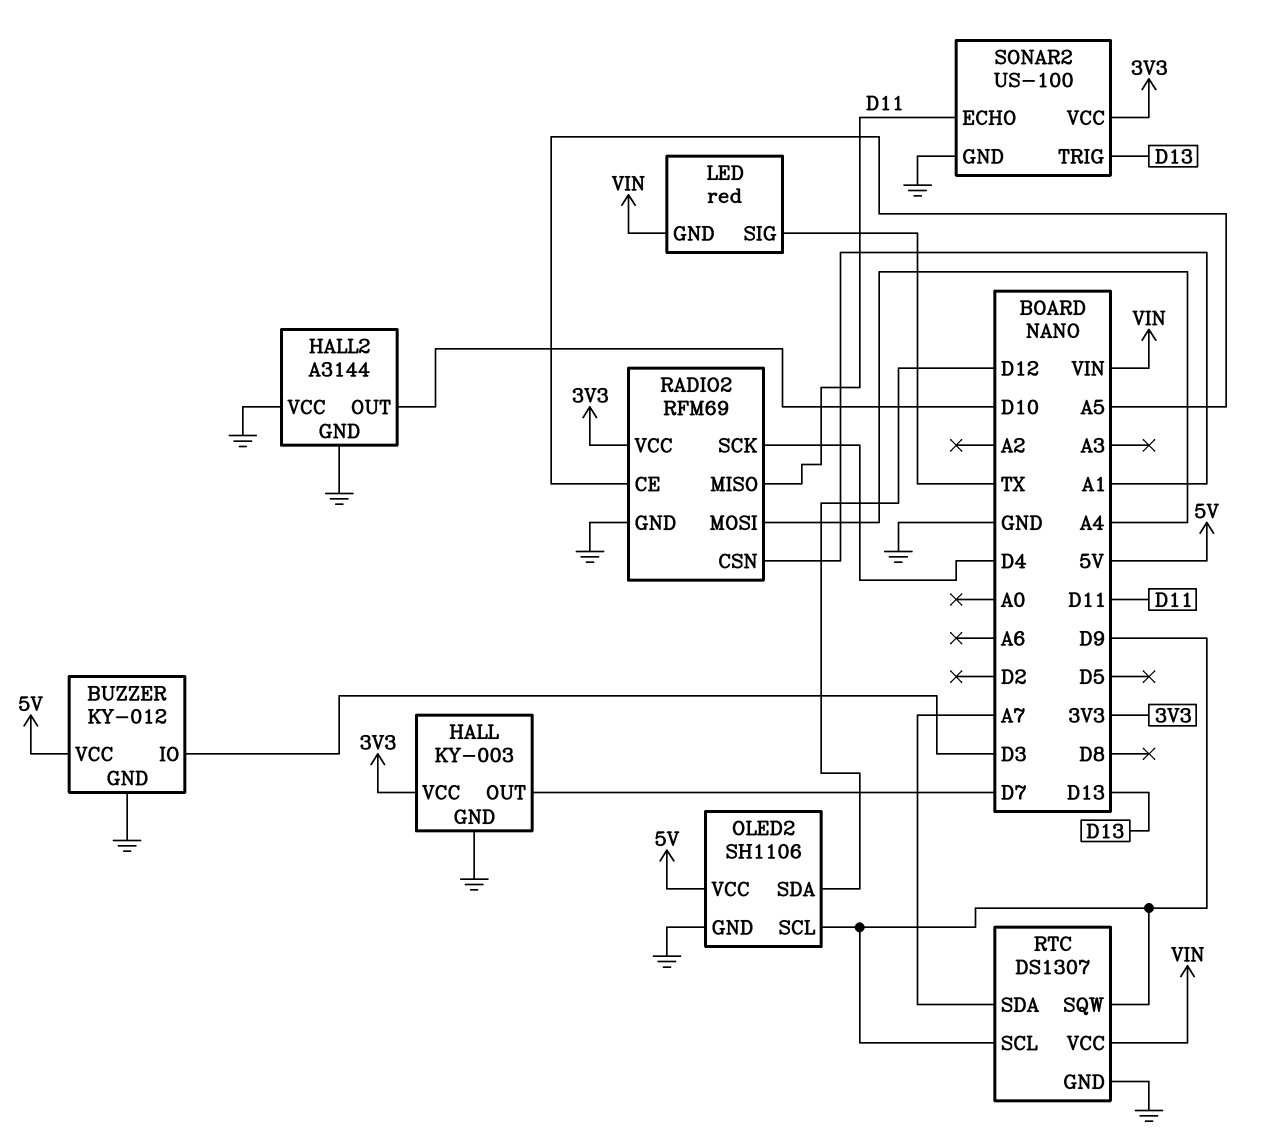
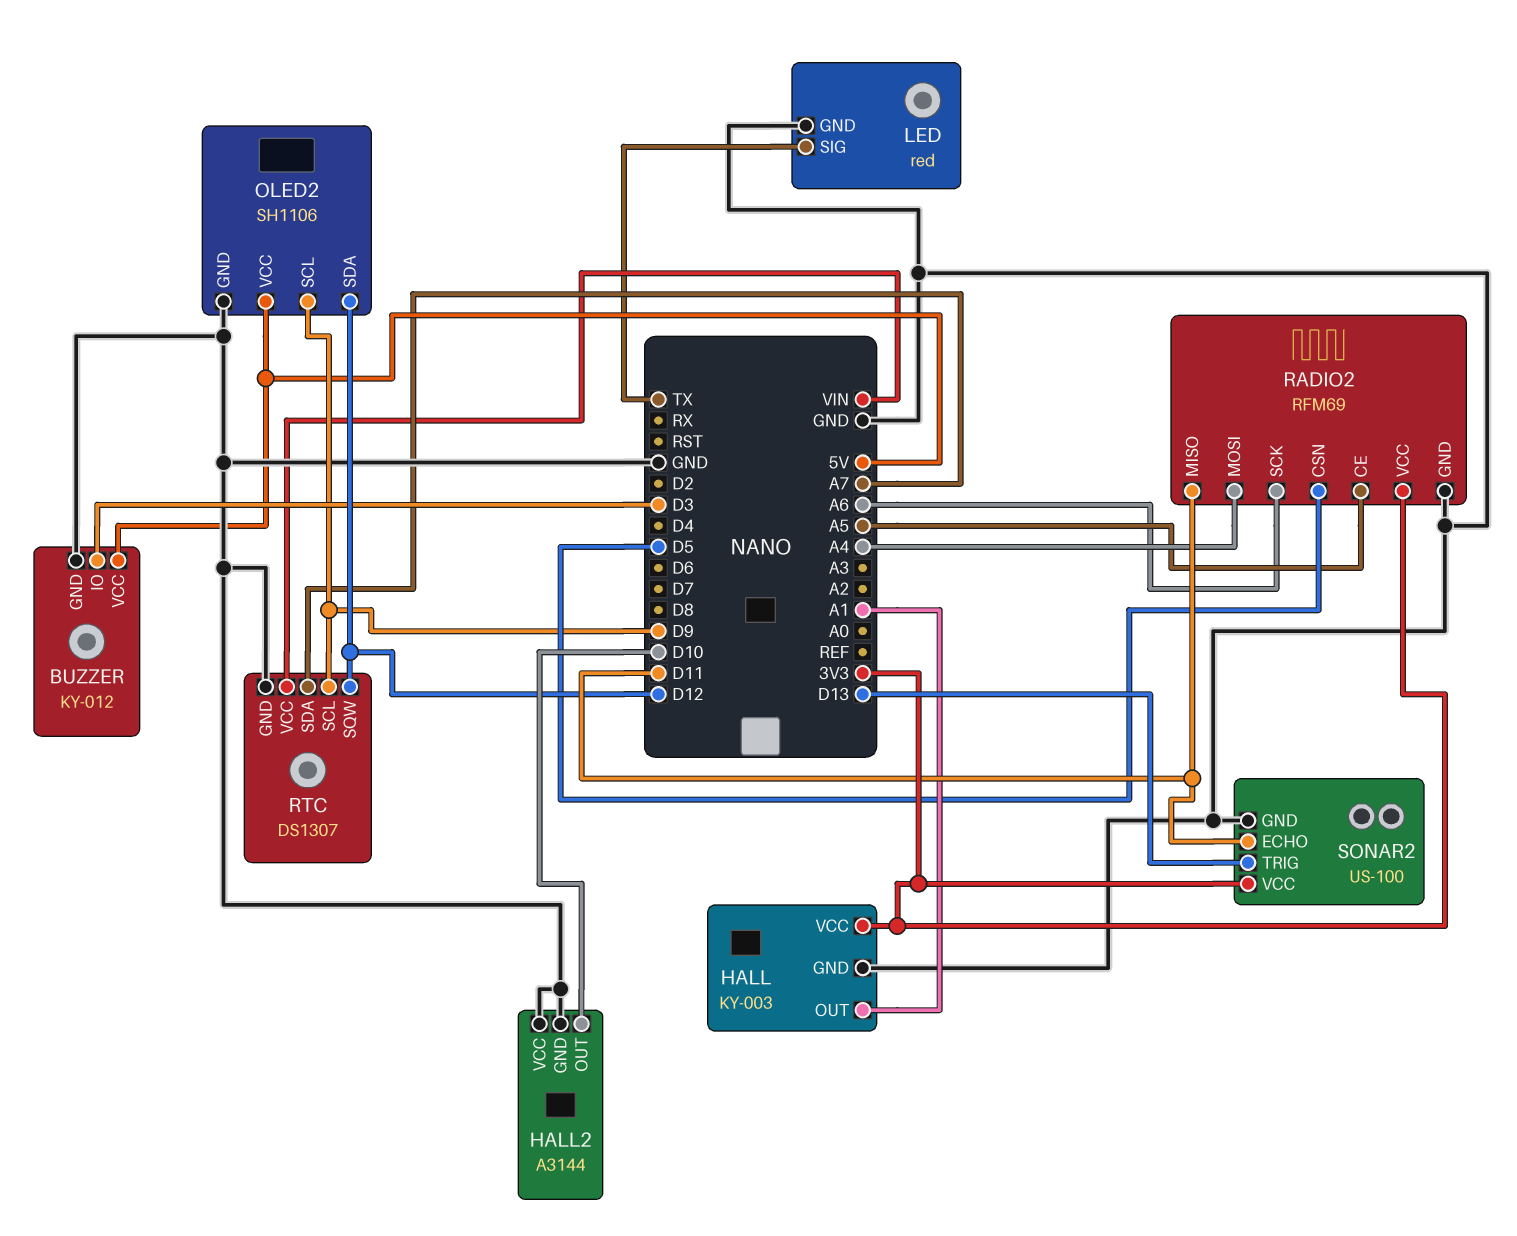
HALL pin OUT: D7 -> A1
LED pin GND: VIN -> GND
RADIO2 pin CSN: A1 -> D5
RADIO2 pin SCK: D4 -> A6
RTC pin SQW: D9 -> D12

